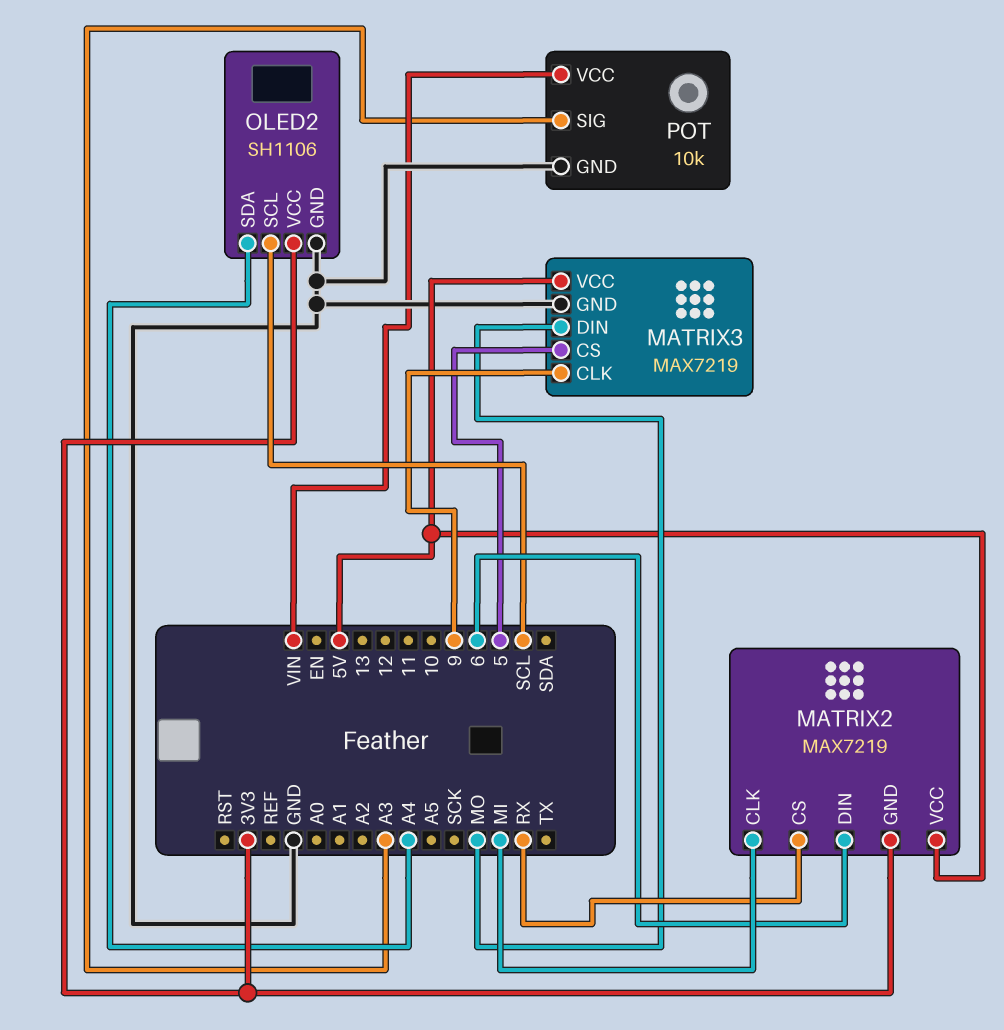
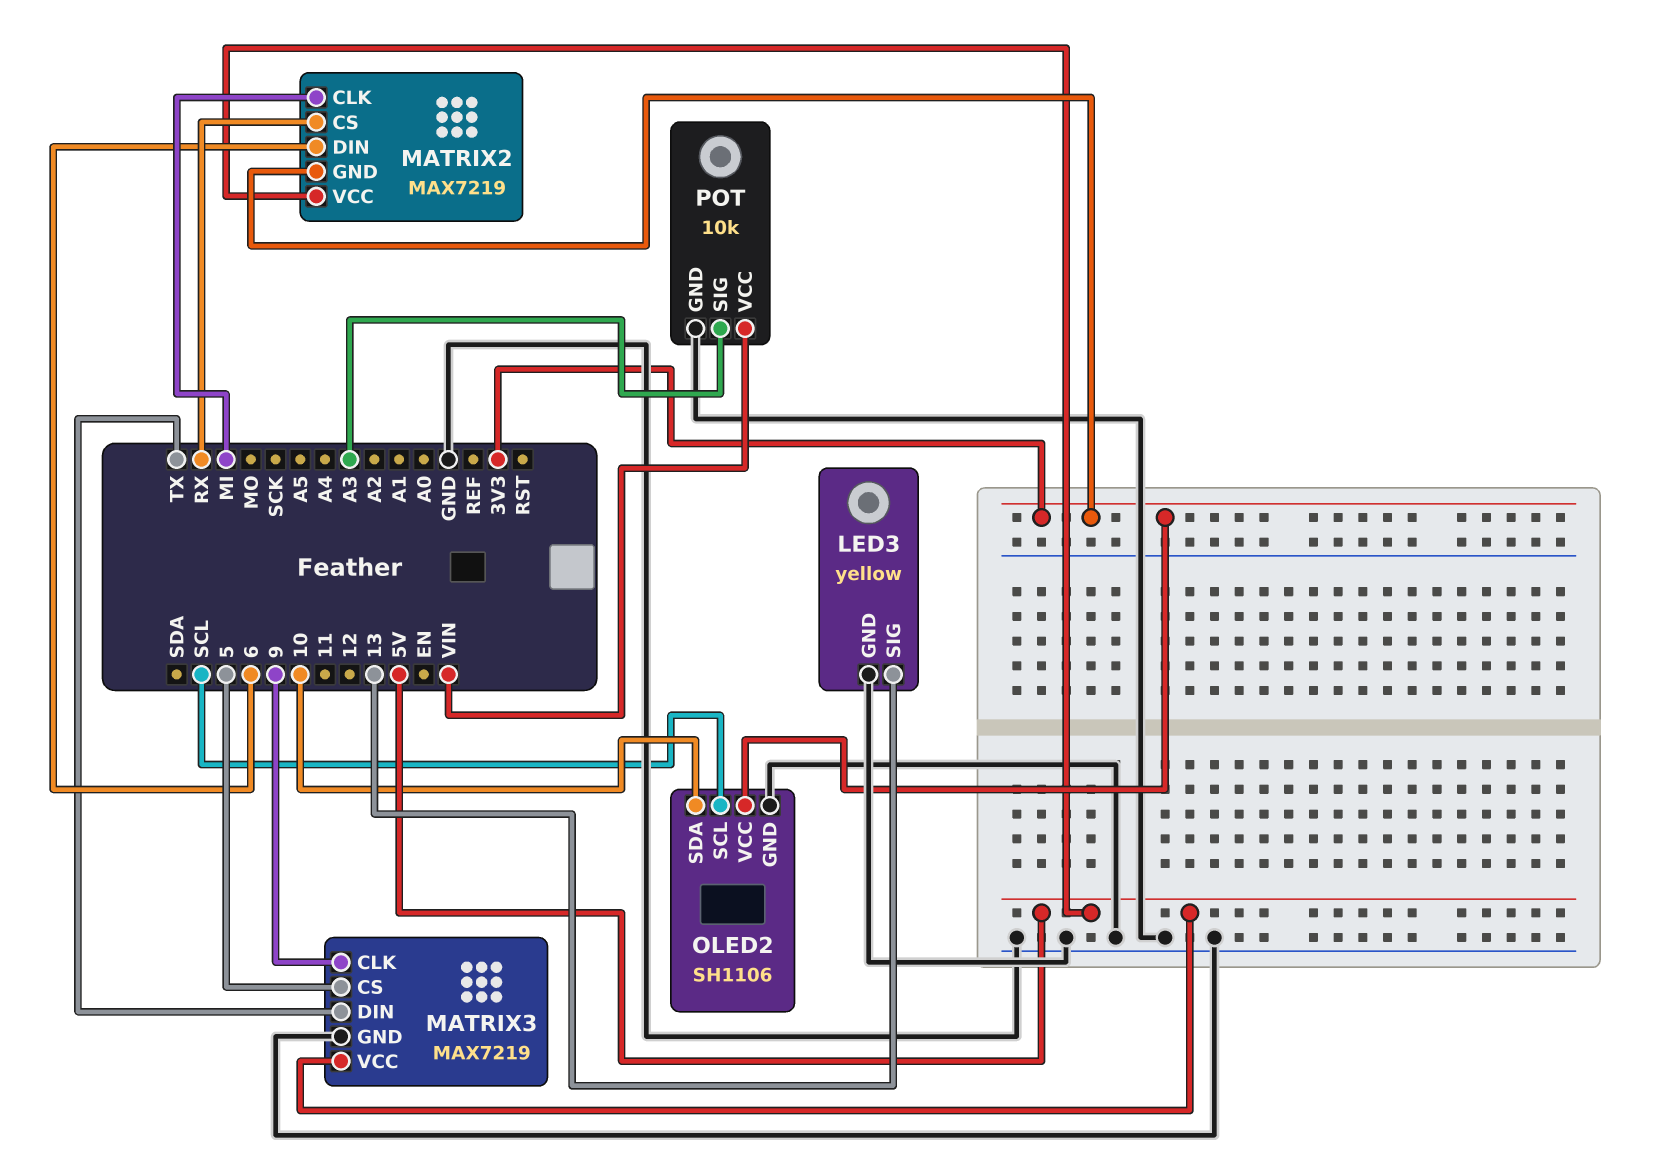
LED3: none -> yellow
LED3 pin GND: none -> GND
LED3 pin SIG: none -> 13
MATRIX3 pin DIN: MO -> TX
OLED2 pin SDA: A4 -> 10

